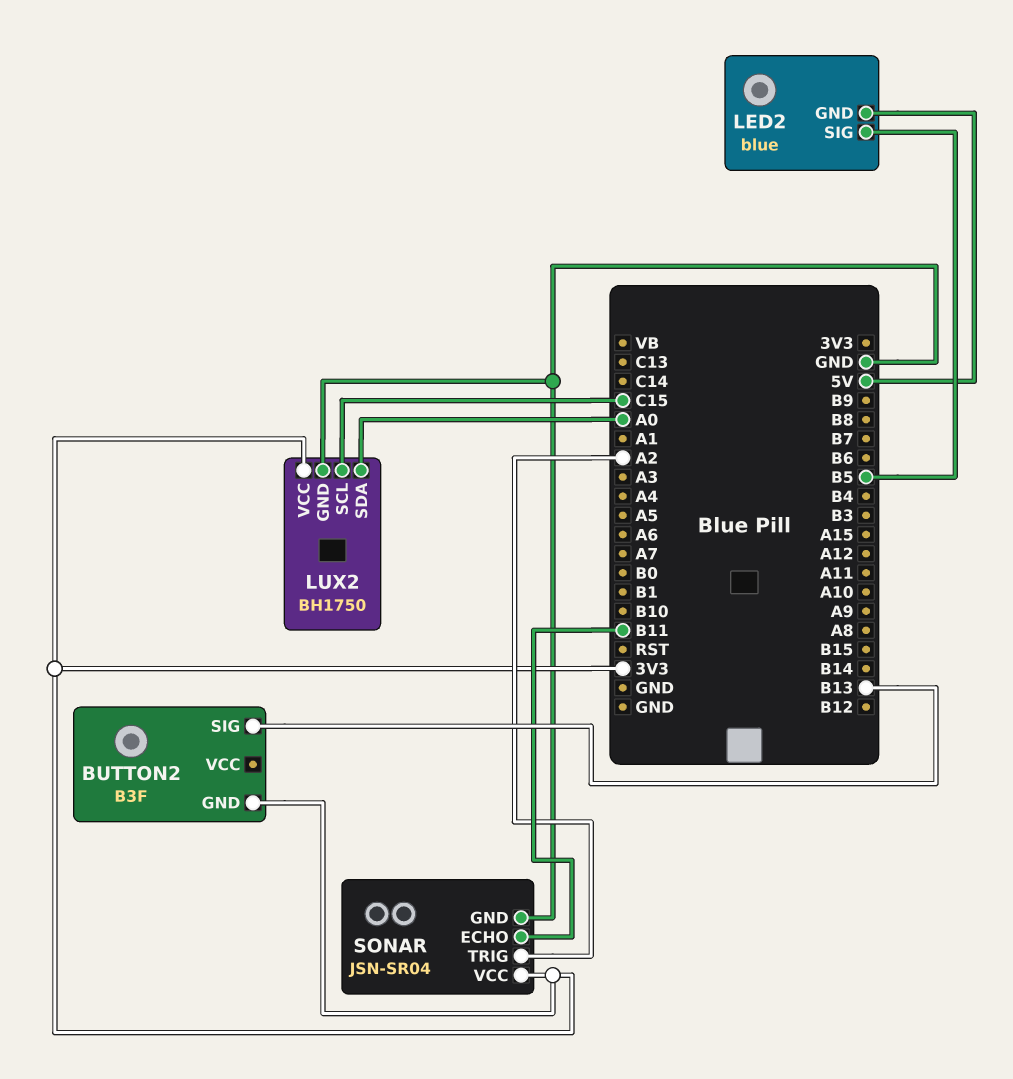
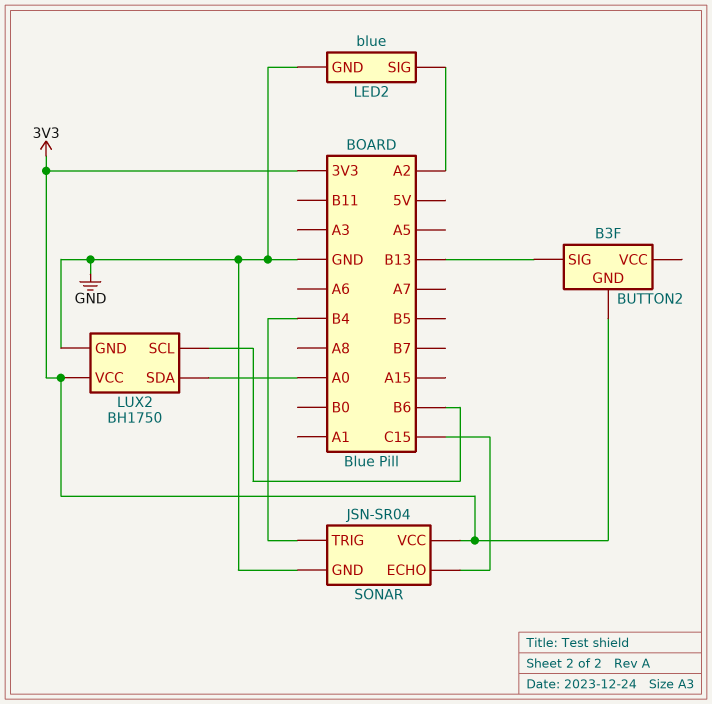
LED2 pin GND: 5V -> GND
LED2 pin SIG: B5 -> A2
LUX2 pin SCL: C15 -> B6
SONAR pin ECHO: B11 -> C15
SONAR pin TRIG: A2 -> B4

